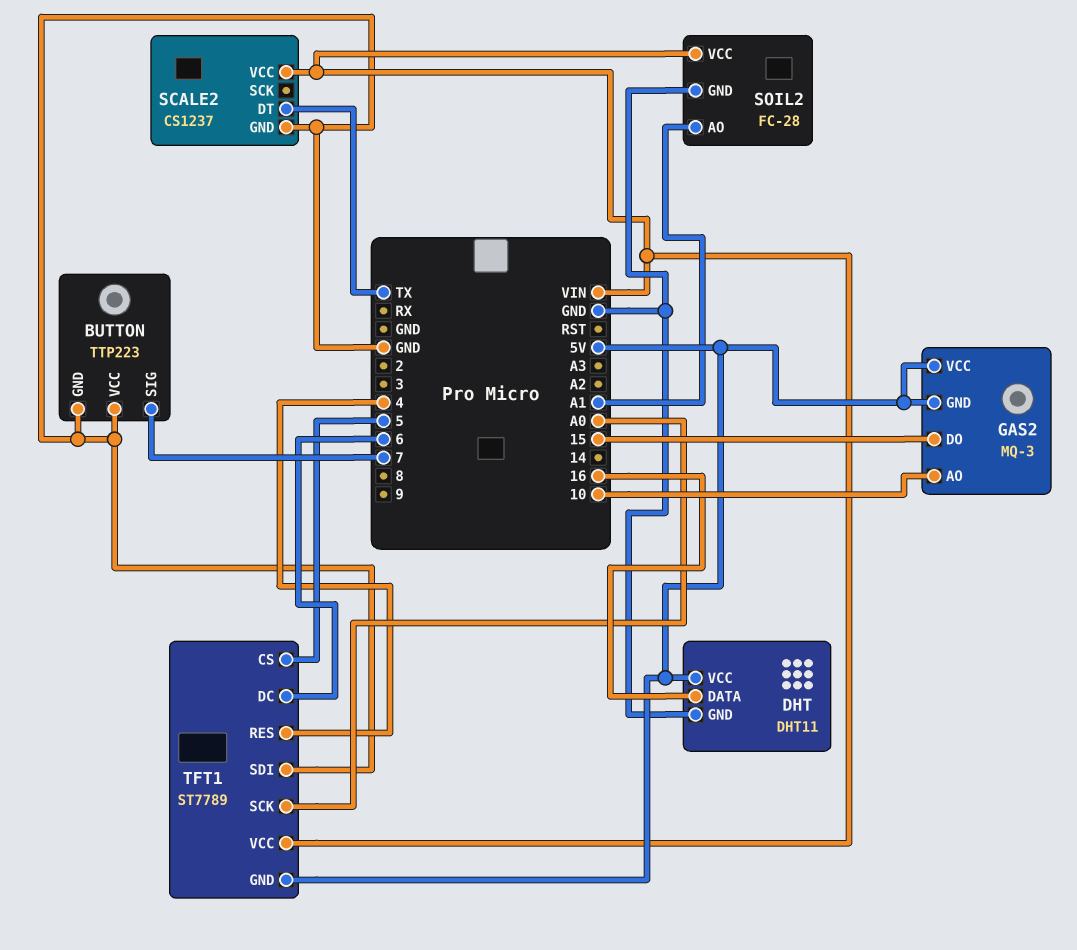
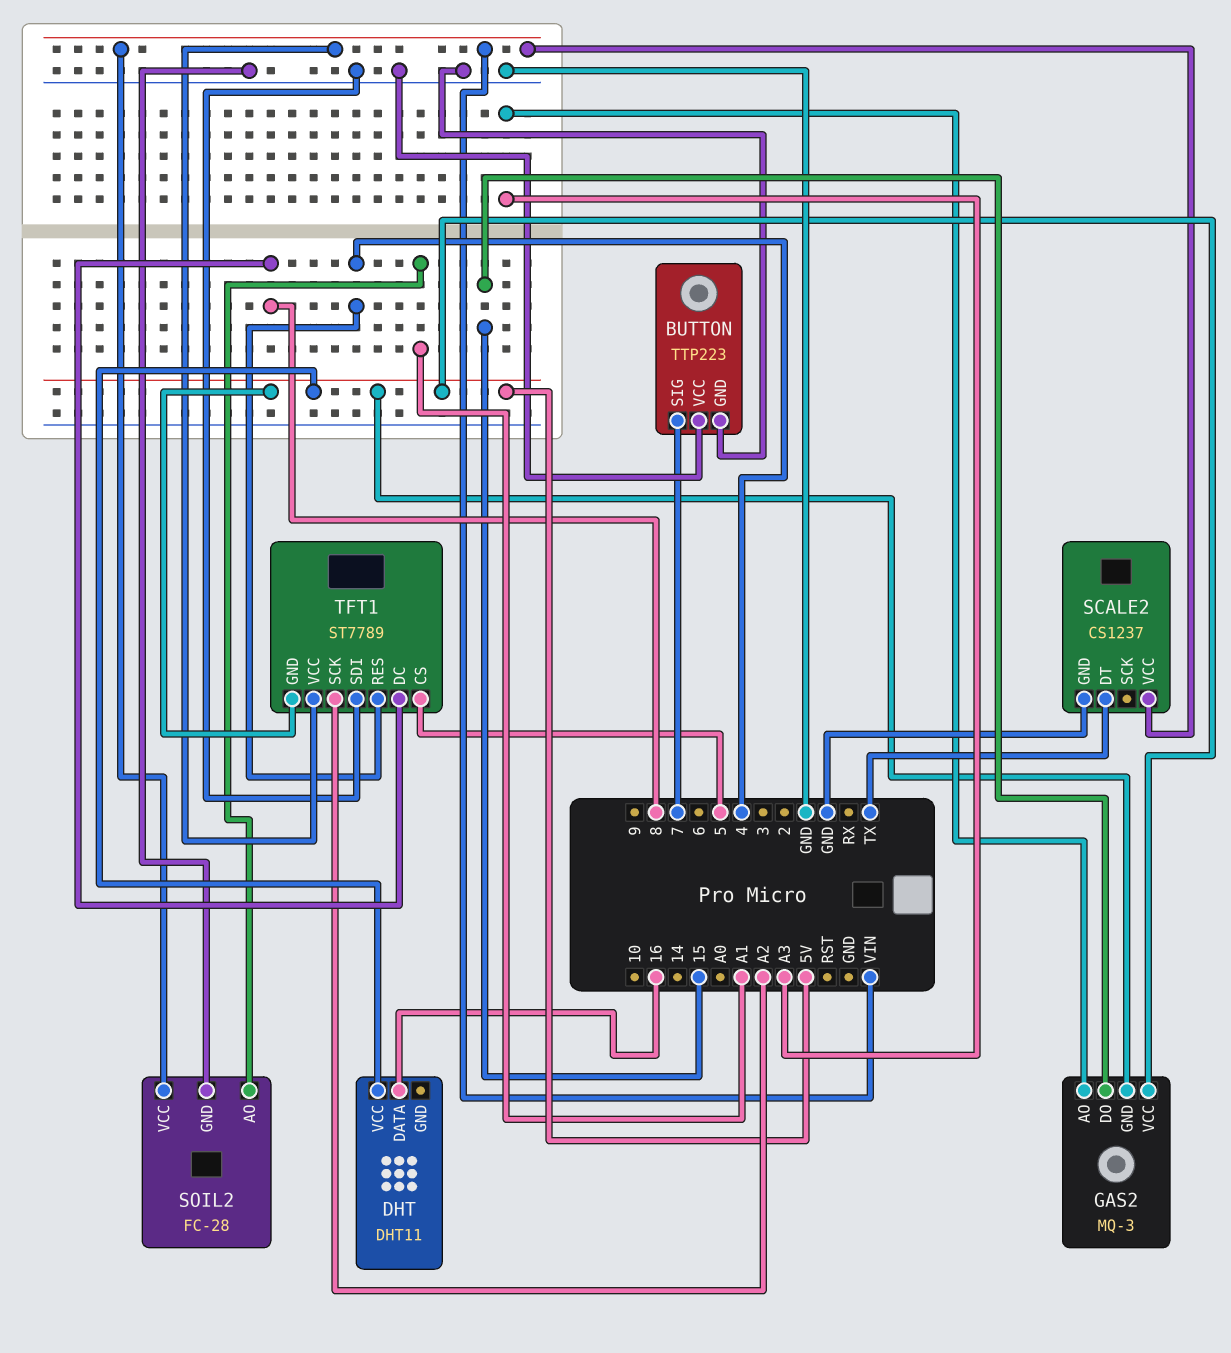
DHT pin GND: GND -> none
GAS2 pin AO: 10 -> A3
TFT1 pin DC: 6 -> 8
TFT1 pin SCK: A0 -> A2

